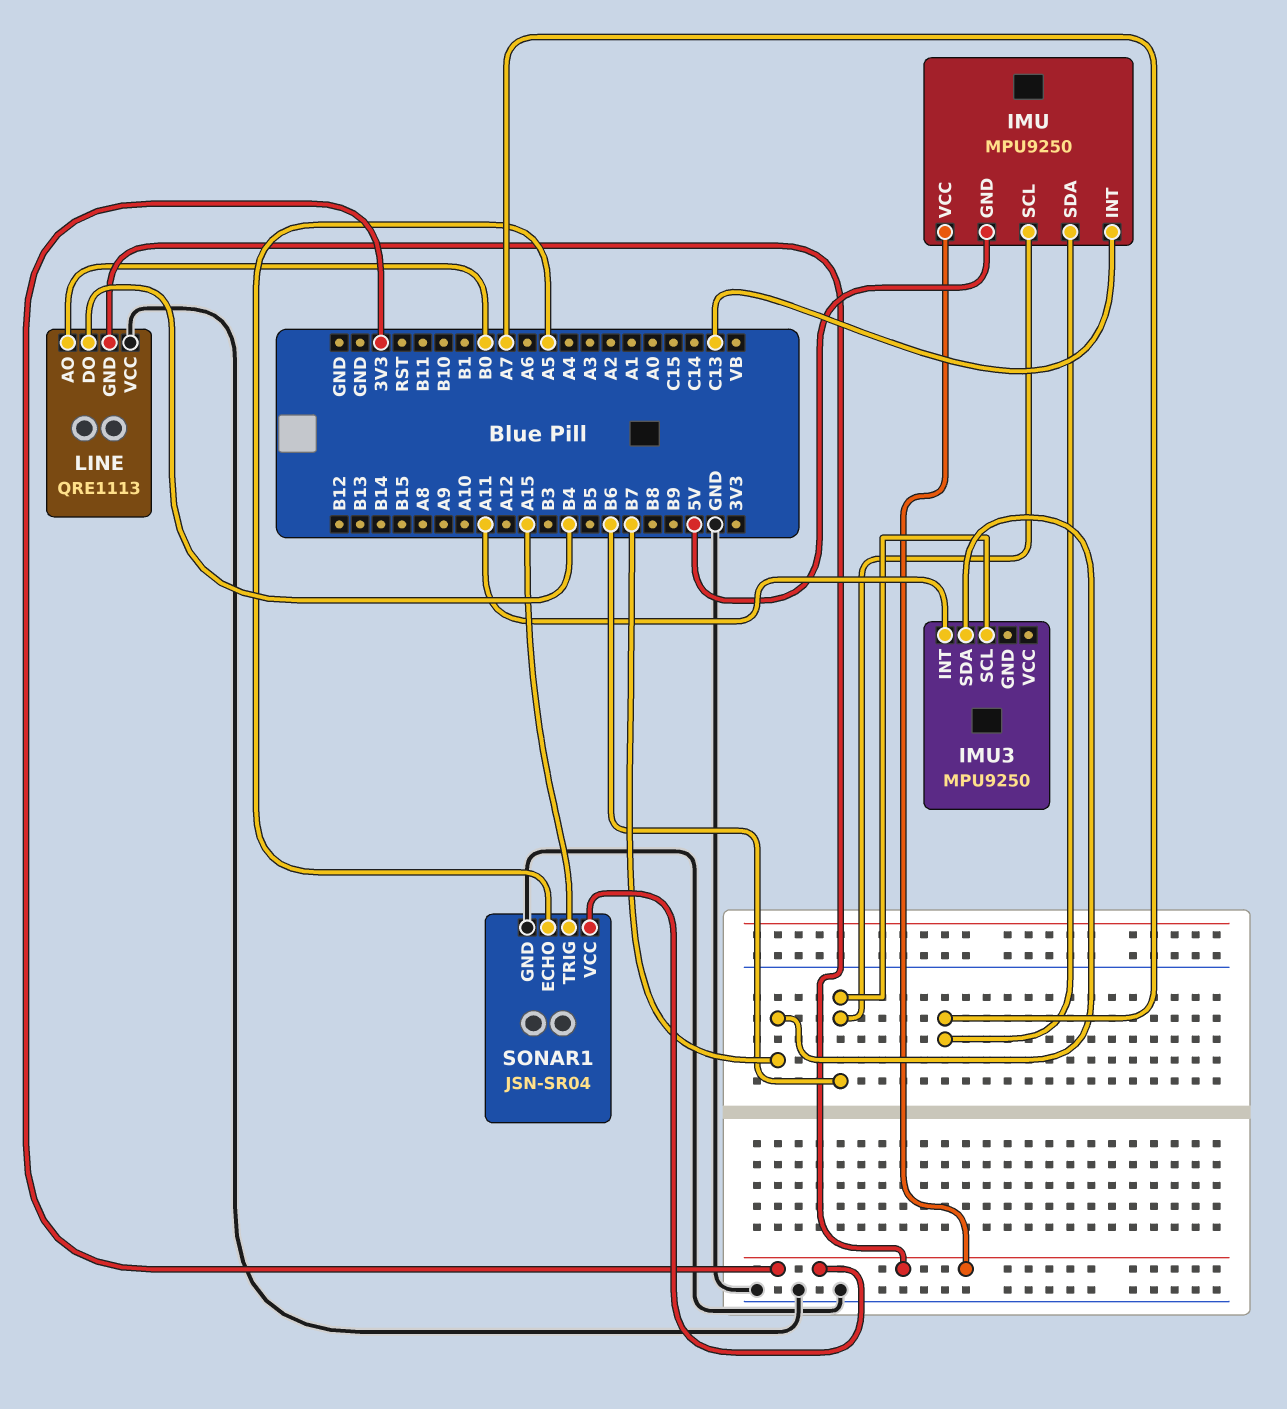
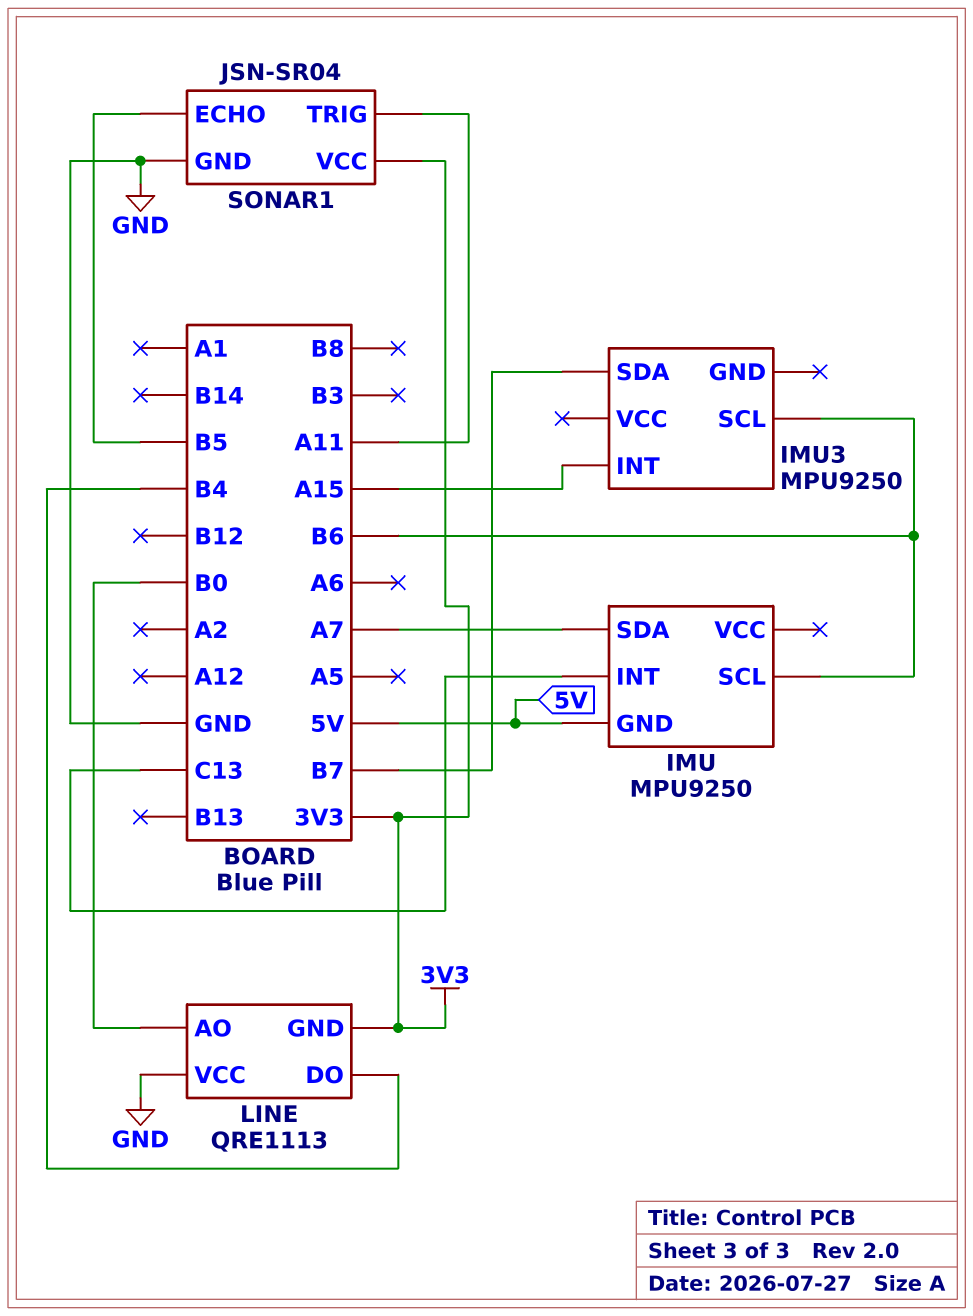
IMU pin VCC: 3V3 -> none
IMU3 pin INT: A11 -> A15
SONAR1 pin ECHO: A5 -> B5
SONAR1 pin TRIG: A15 -> A11

